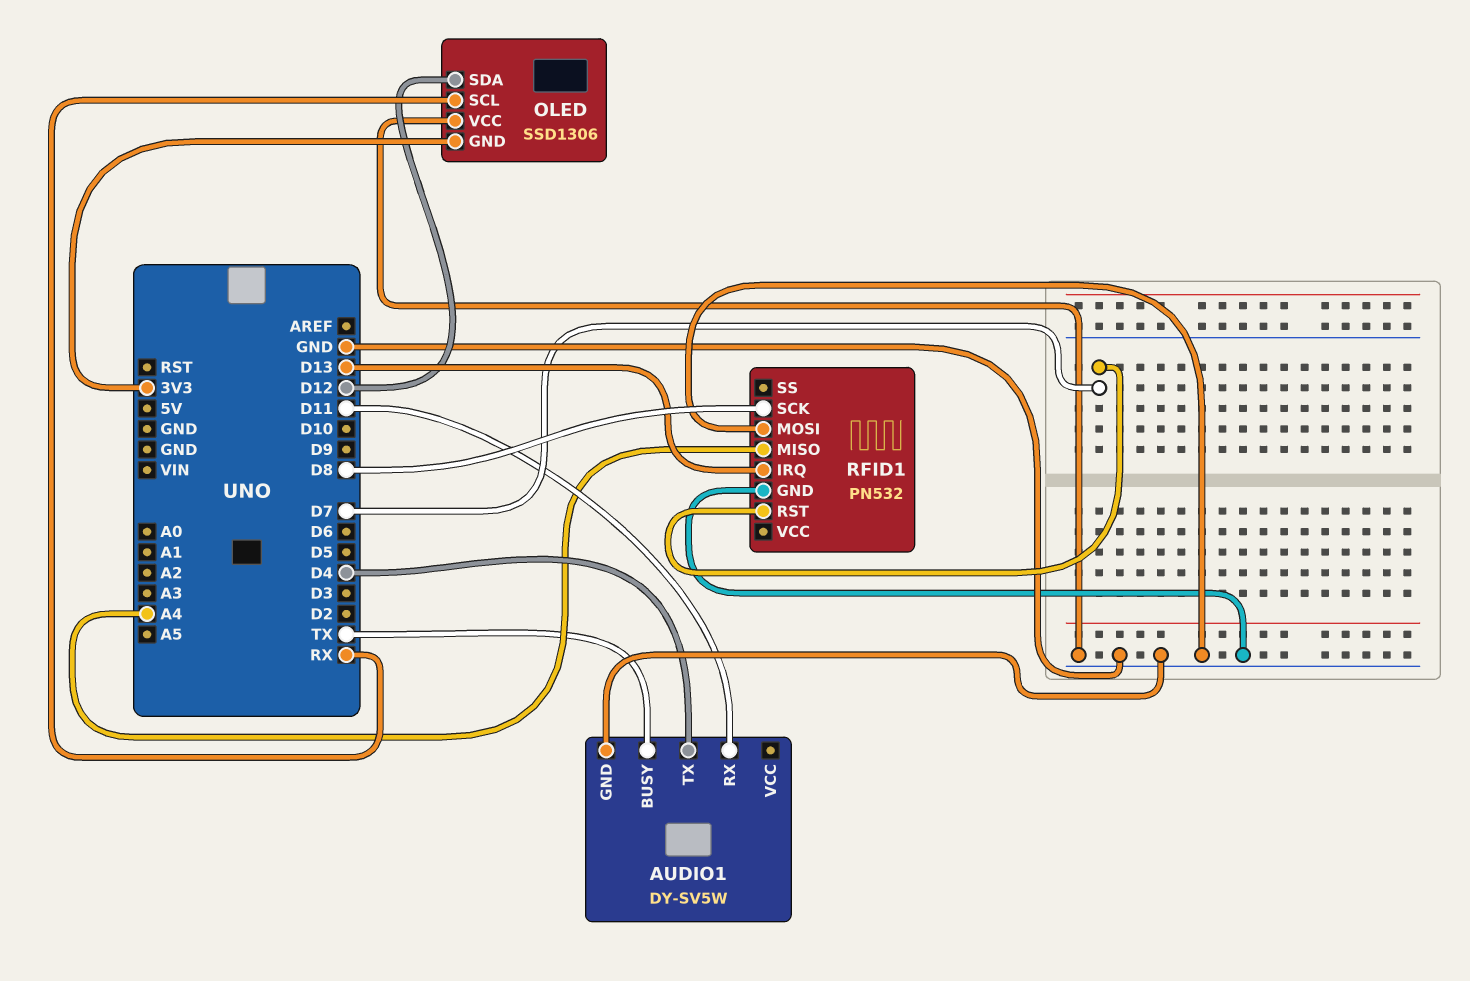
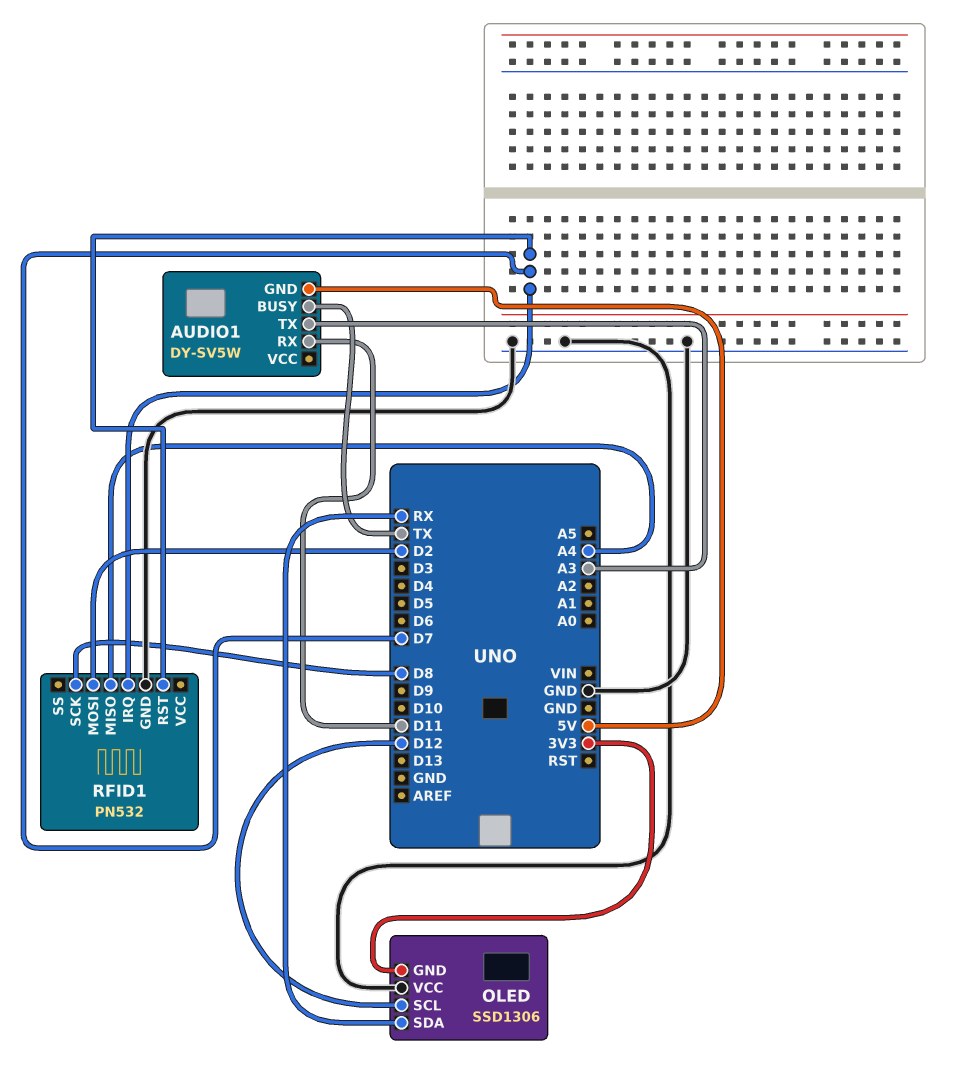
AUDIO1 pin GND: GND -> 5V
AUDIO1 pin TX: D4 -> A3
OLED pin SCL: RX -> D12
OLED pin SDA: D12 -> RX
RFID1 pin IRQ: D13 -> D7
RFID1 pin MOSI: GND -> D2

